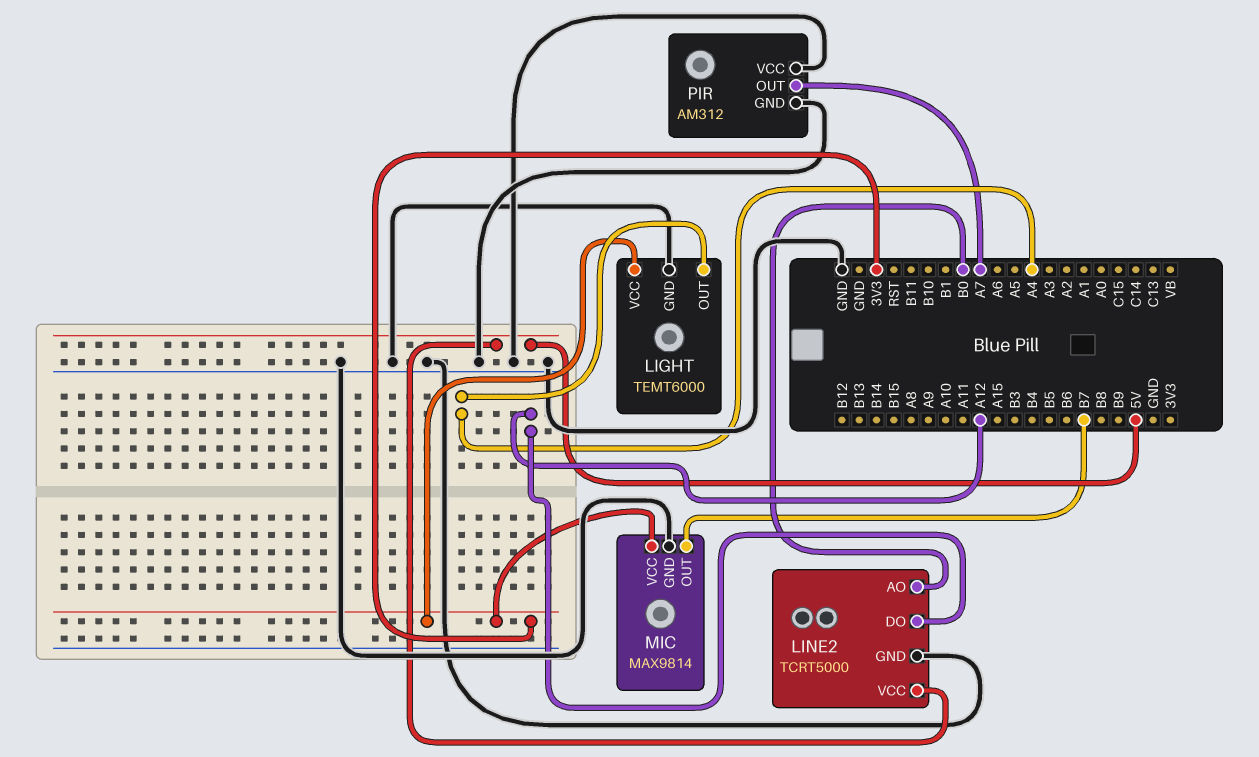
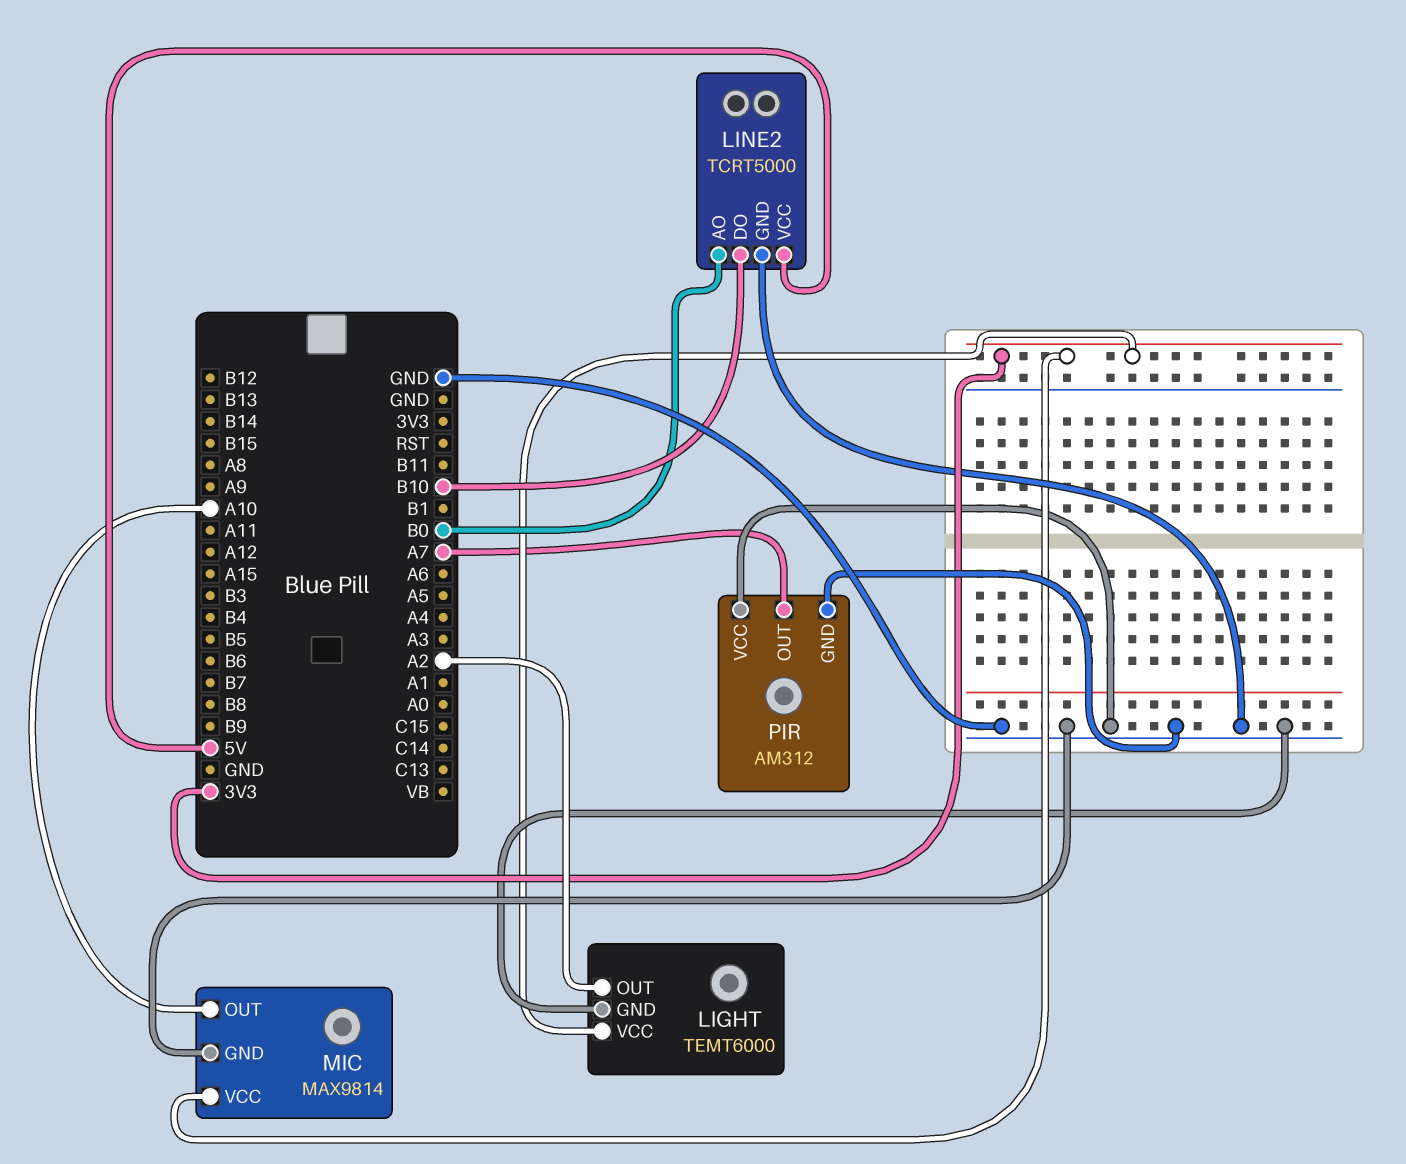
LIGHT pin OUT: A4 -> A2
LINE2 pin DO: A12 -> B10
MIC pin OUT: B7 -> A10

